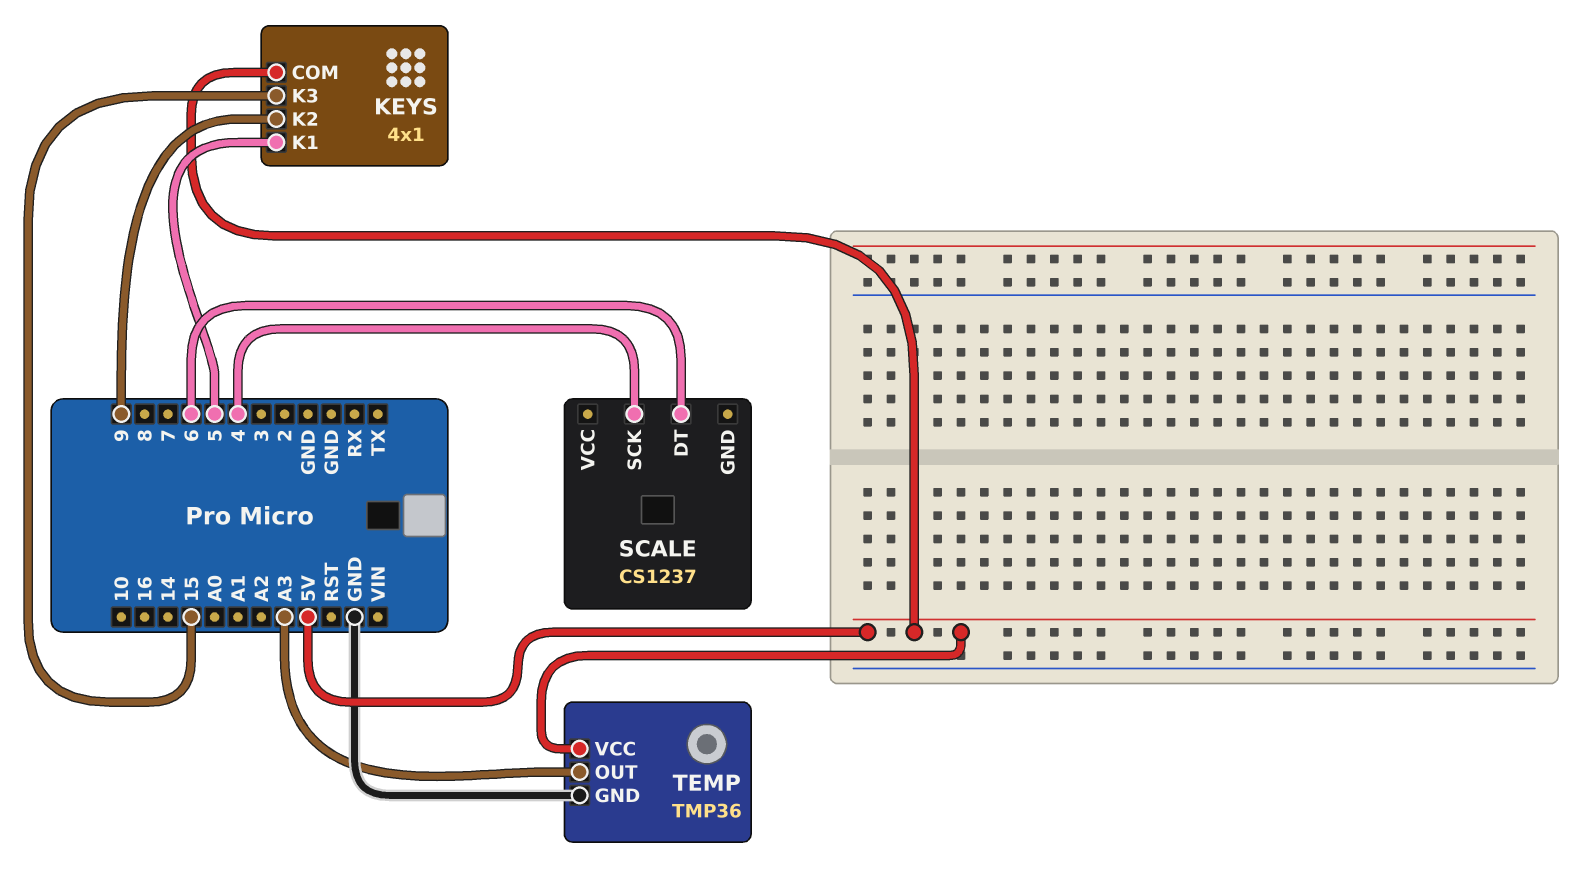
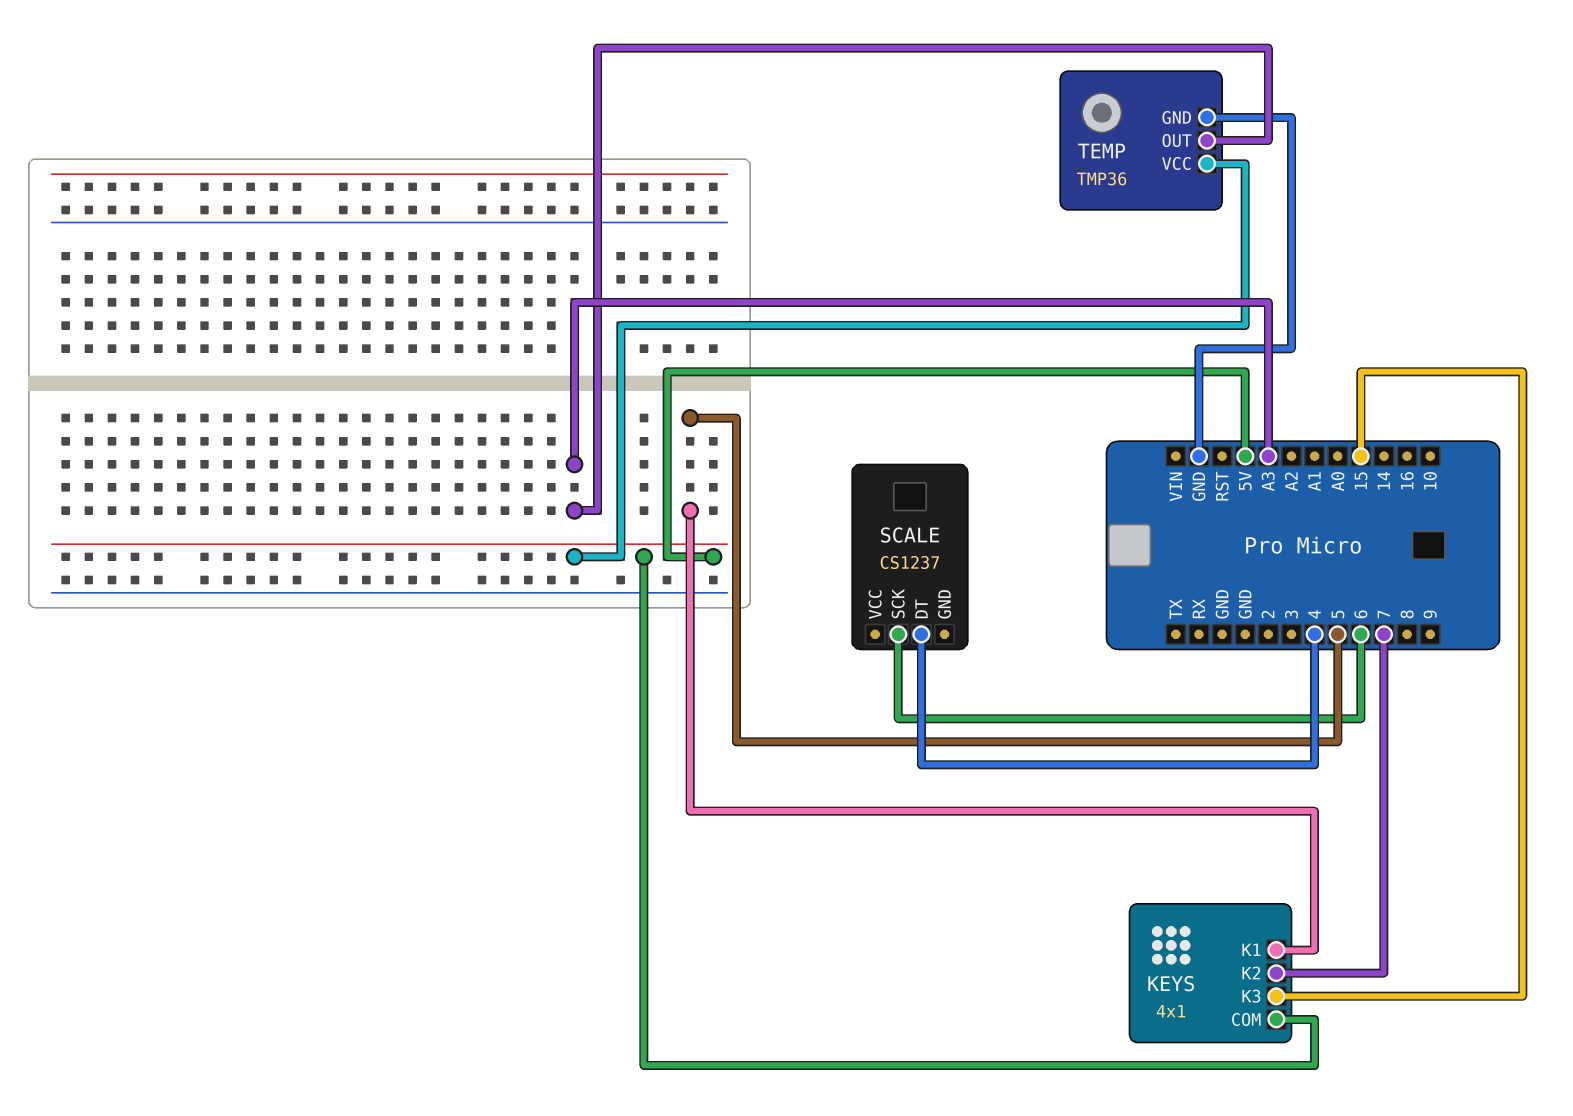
KEYS pin K2: 9 -> 7
SCALE pin DT: 6 -> 4
SCALE pin SCK: 4 -> 6

